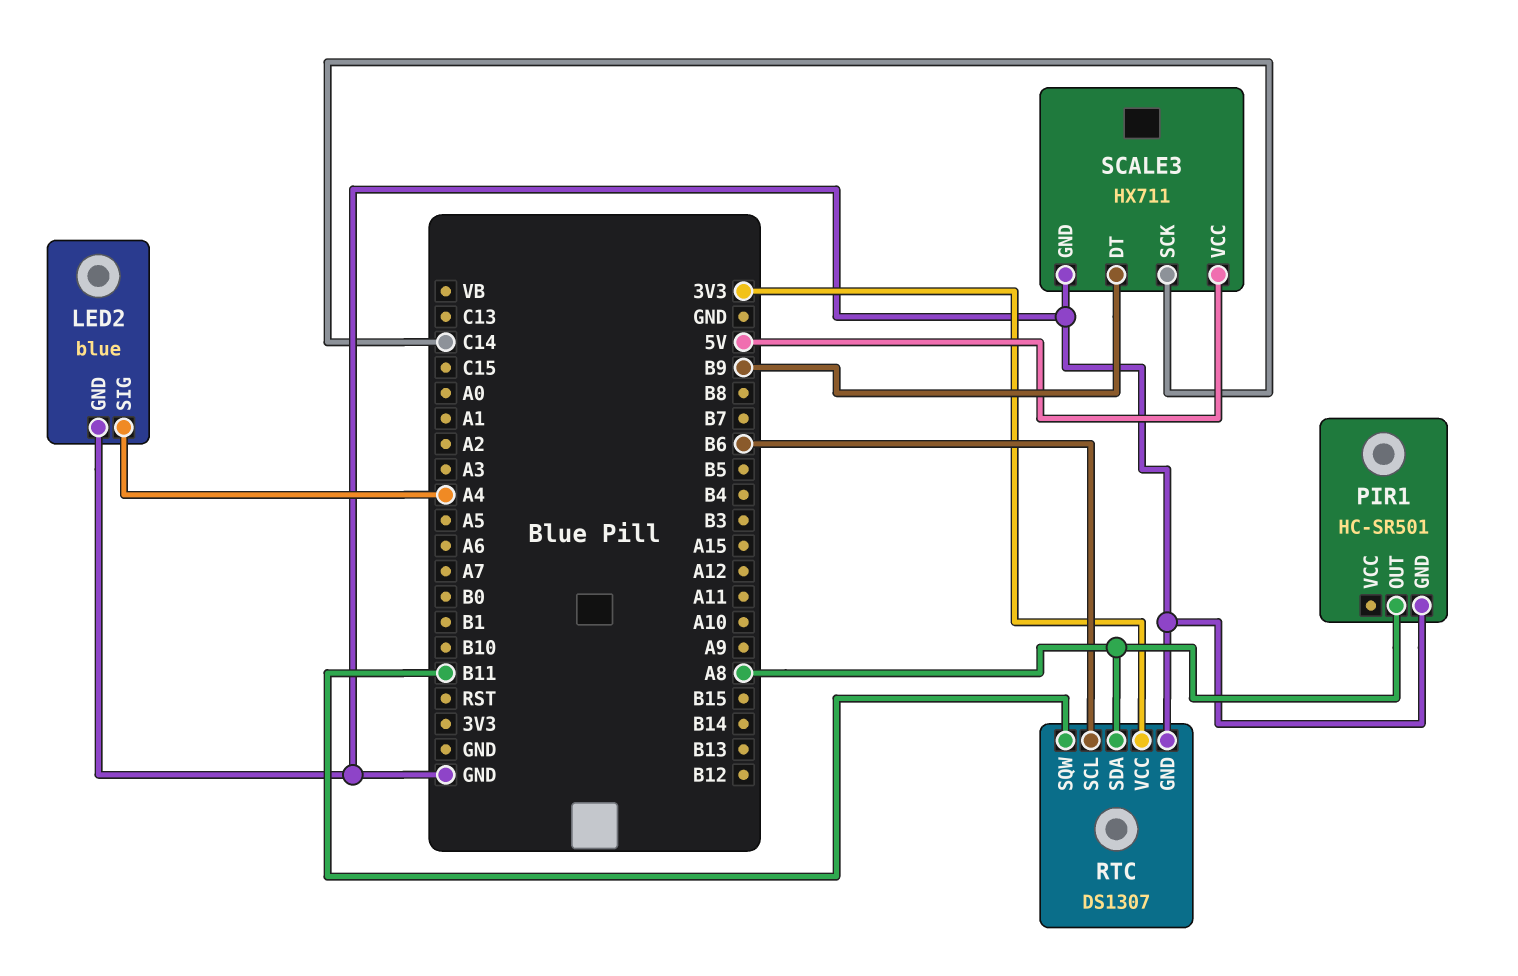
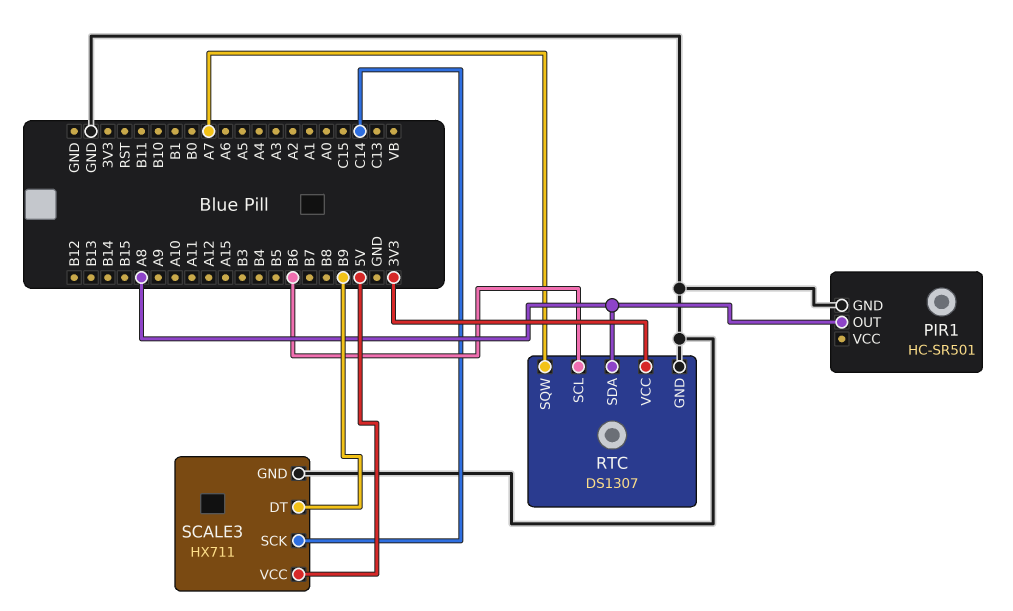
LED2: blue -> none
LED2 pin GND: GND -> none
LED2 pin SIG: A4 -> none
RTC pin SQW: B11 -> A7

